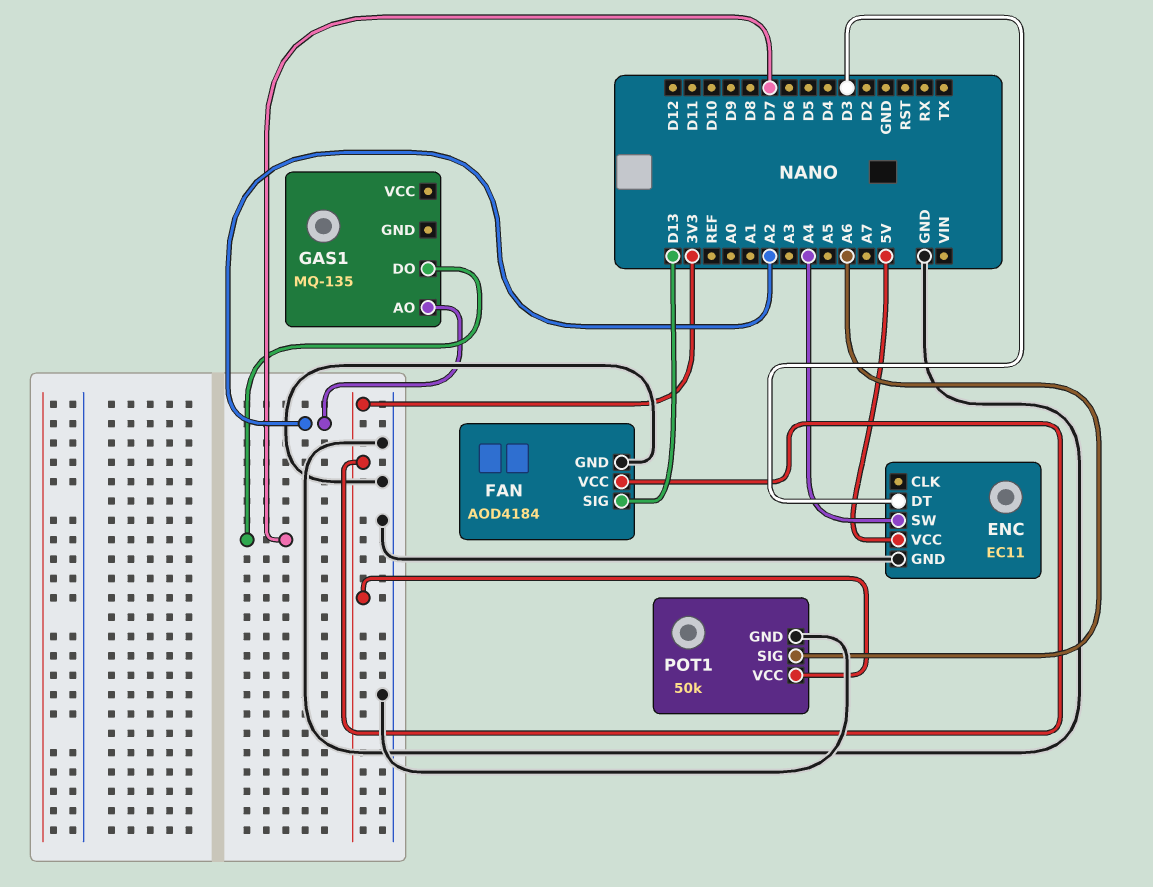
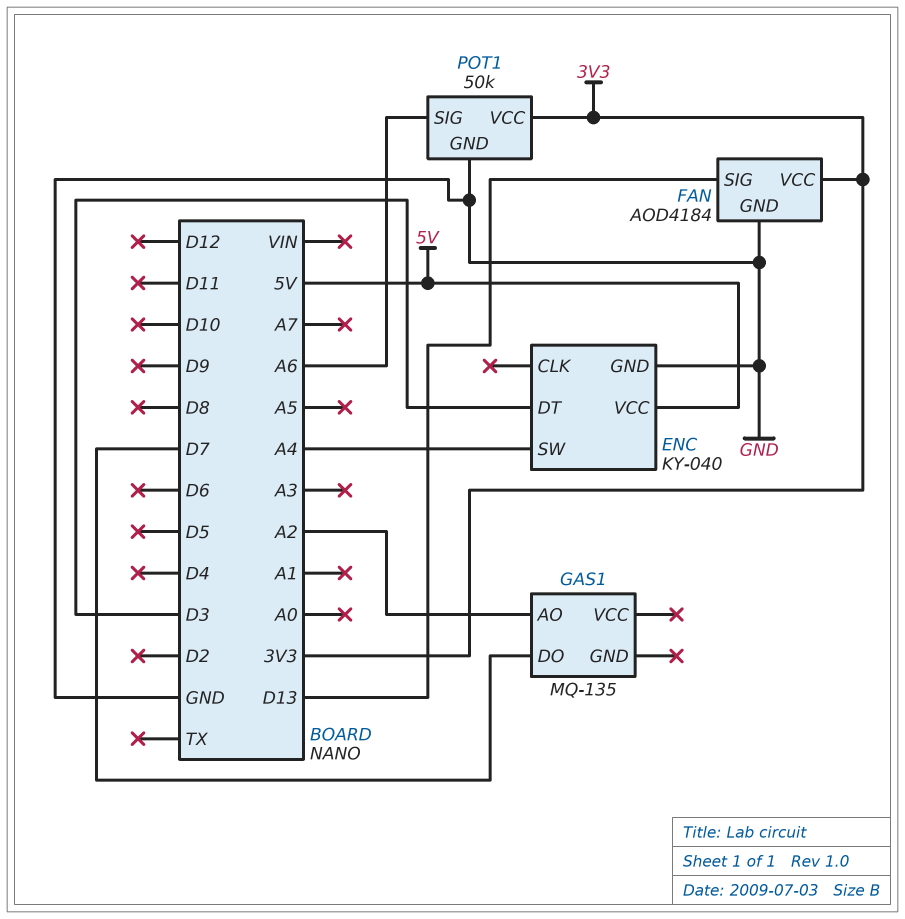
ENC: EC11 -> KY-040

